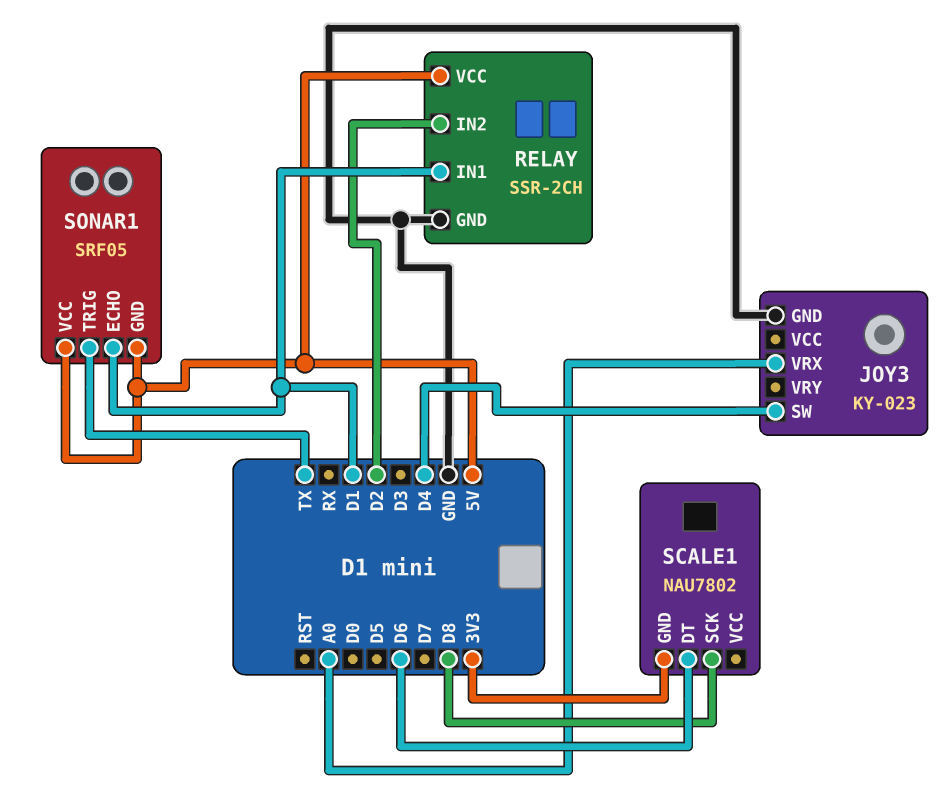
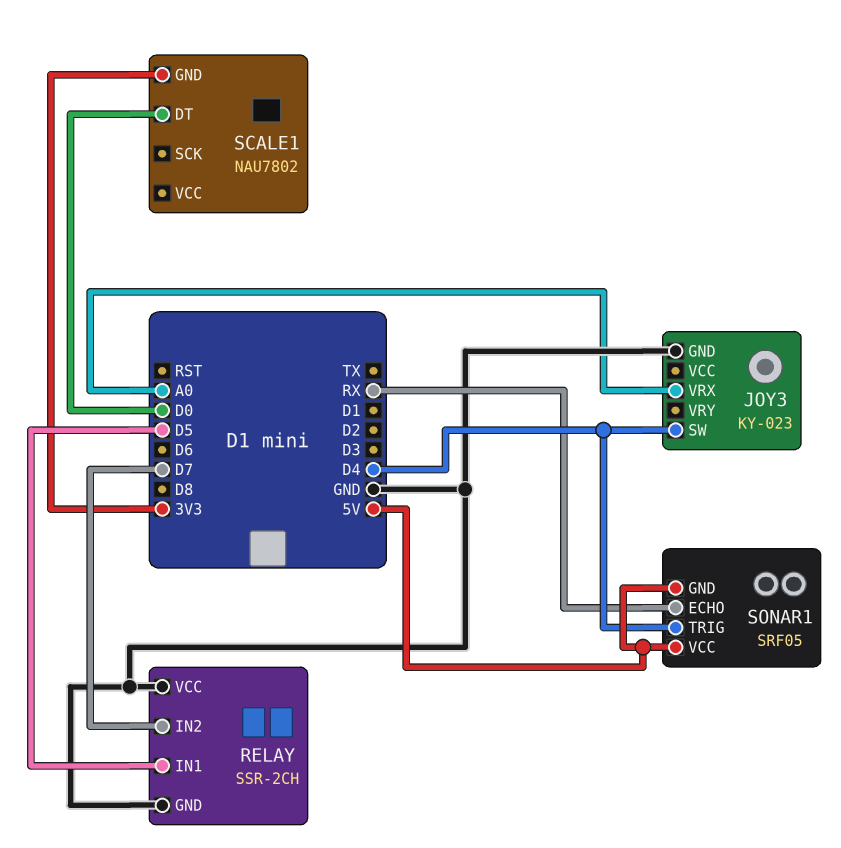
RELAY pin IN1: D1 -> D5
RELAY pin IN2: D2 -> D7
RELAY pin VCC: 5V -> GND
SCALE1 pin DT: D6 -> D0
SCALE1 pin SCK: D8 -> none
SONAR1 pin ECHO: D1 -> RX
SONAR1 pin TRIG: TX -> D4

